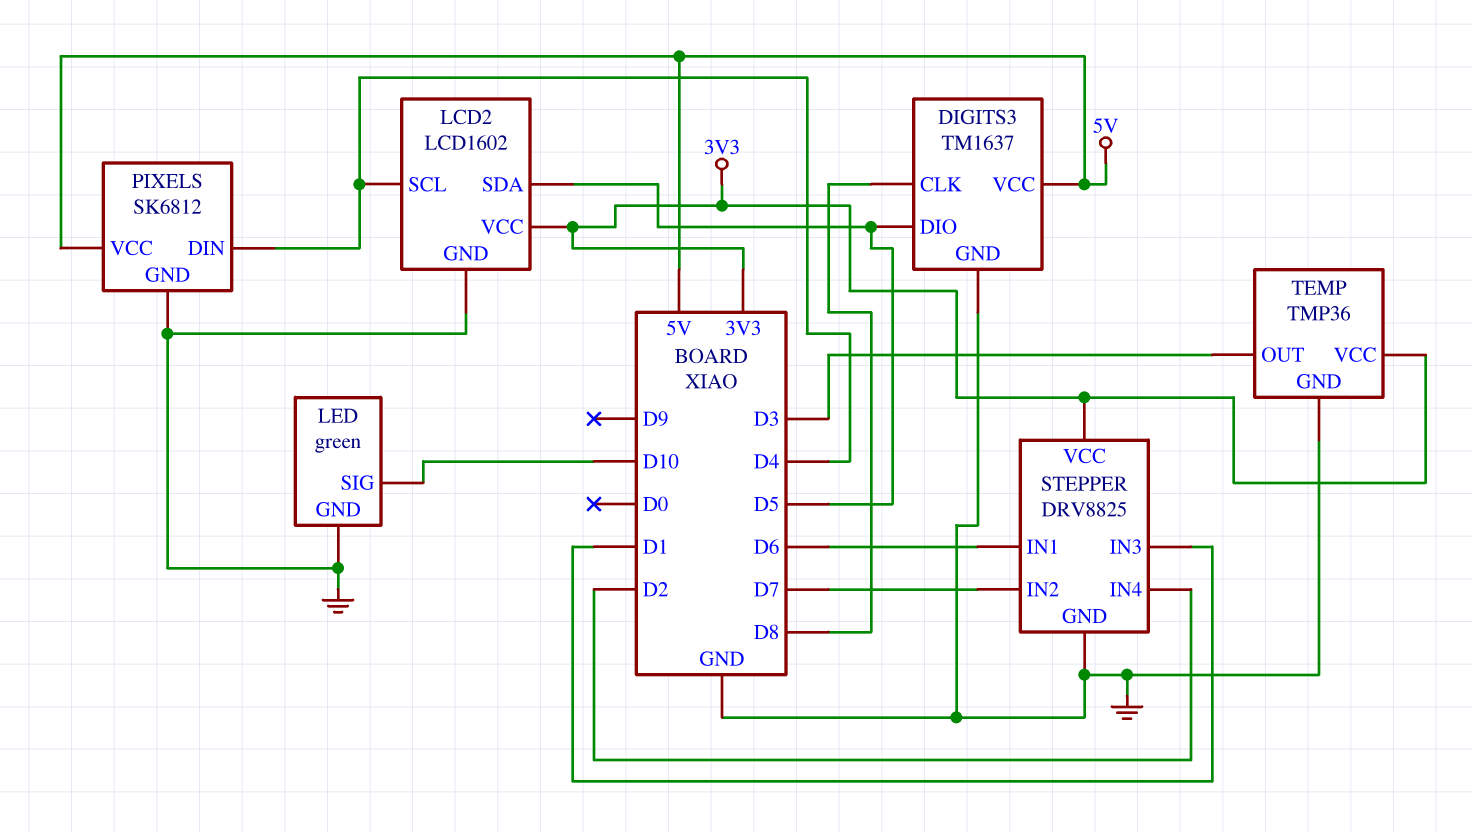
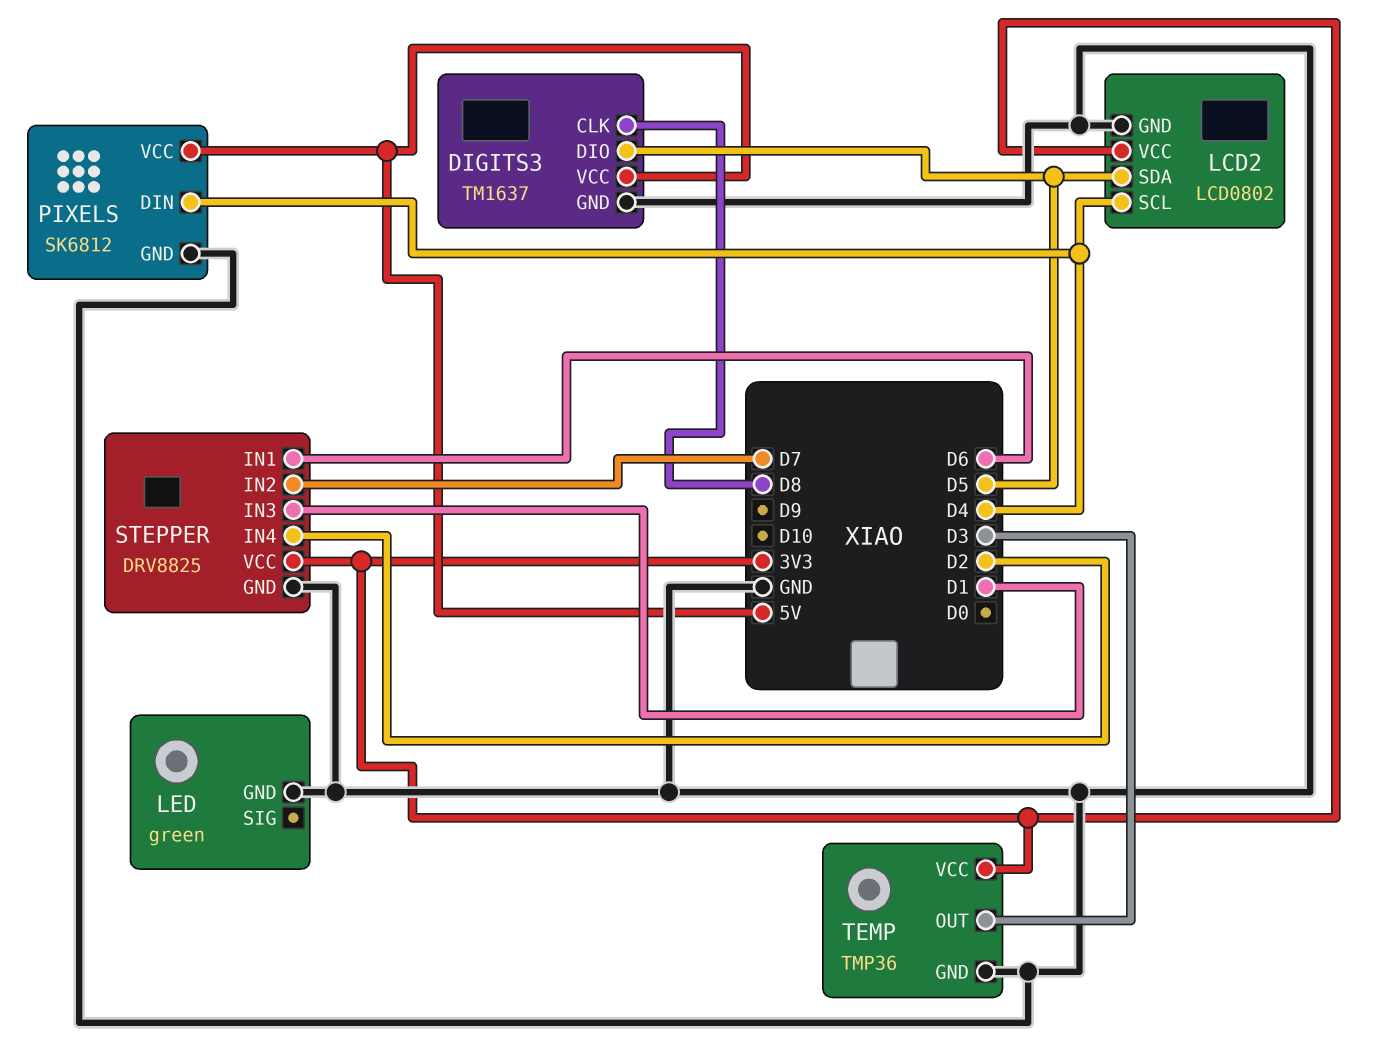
LCD2: LCD1602 -> LCD0802
LED pin SIG: D10 -> none

